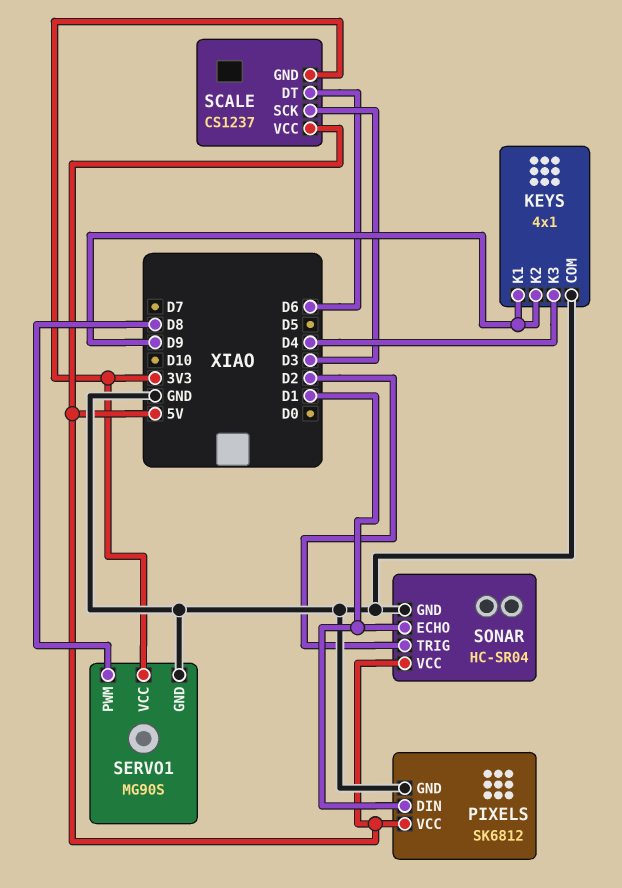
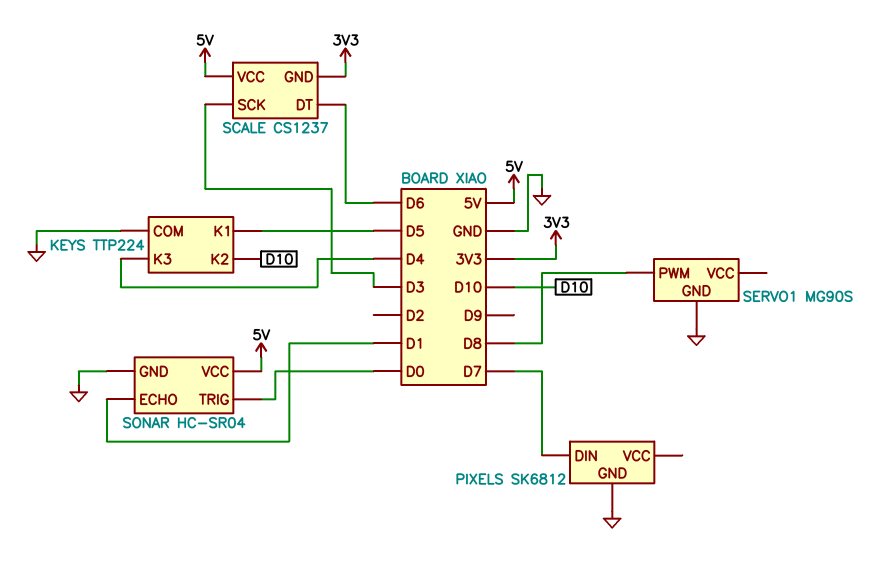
KEYS: 4x1 -> TTP224
KEYS pin K1: D9 -> D5
KEYS pin K2: D9 -> D10
PIXELS pin DIN: D1 -> D7
PIXELS pin VCC: 5V -> none
SERVO1 pin VCC: 3V3 -> none
SONAR pin TRIG: D2 -> D0

